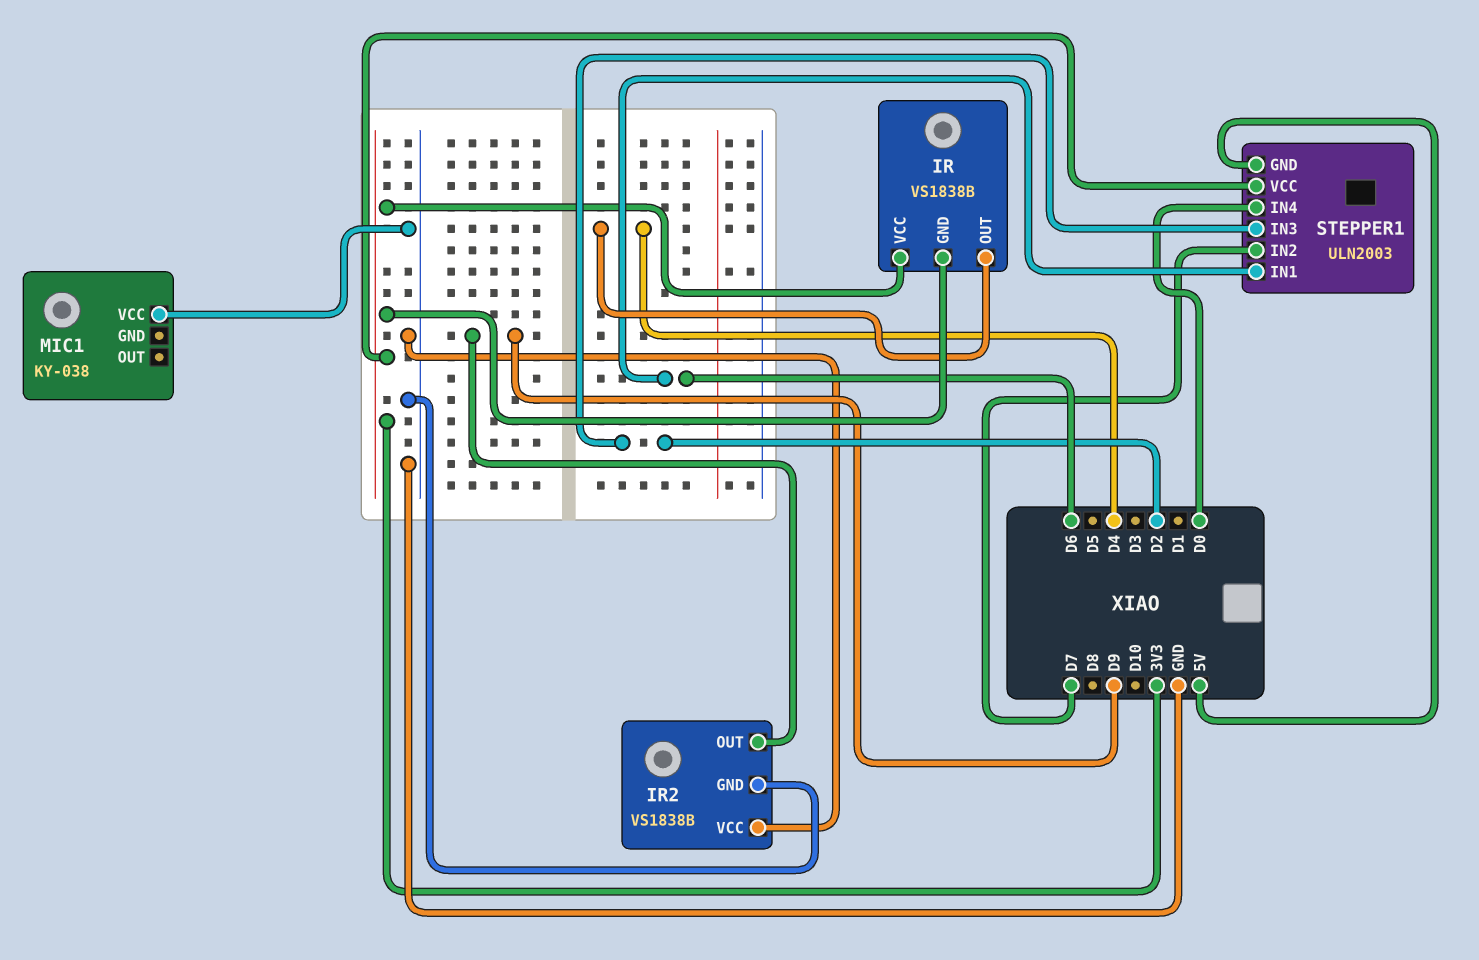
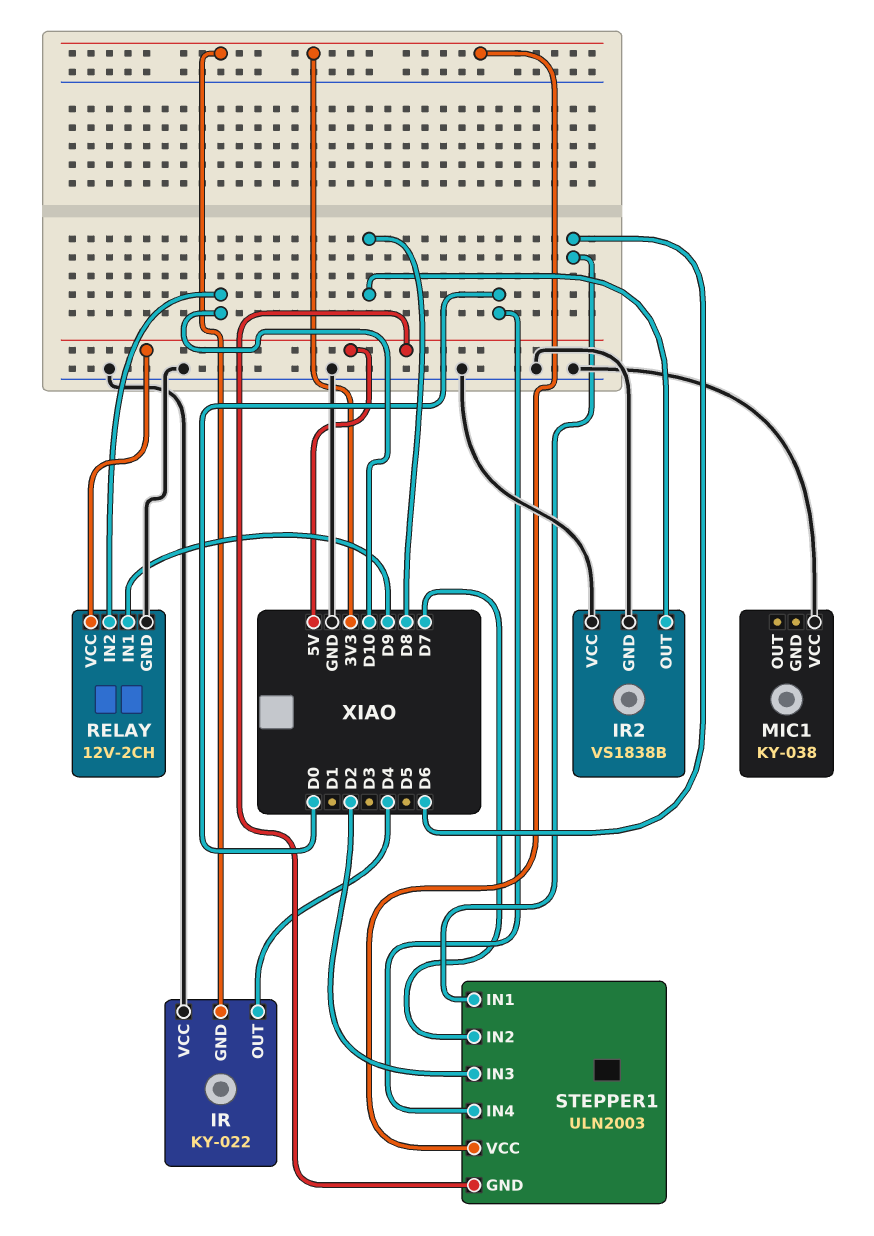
IR: VS1838B -> KY-022
IR pin VCC: 3V3 -> GND
IR2 pin OUT: D9 -> D8
RELAY: none -> 12V-2CH
RELAY pin GND: none -> GND
RELAY pin IN1: none -> D9
RELAY pin IN2: none -> D10
RELAY pin VCC: none -> 5V

